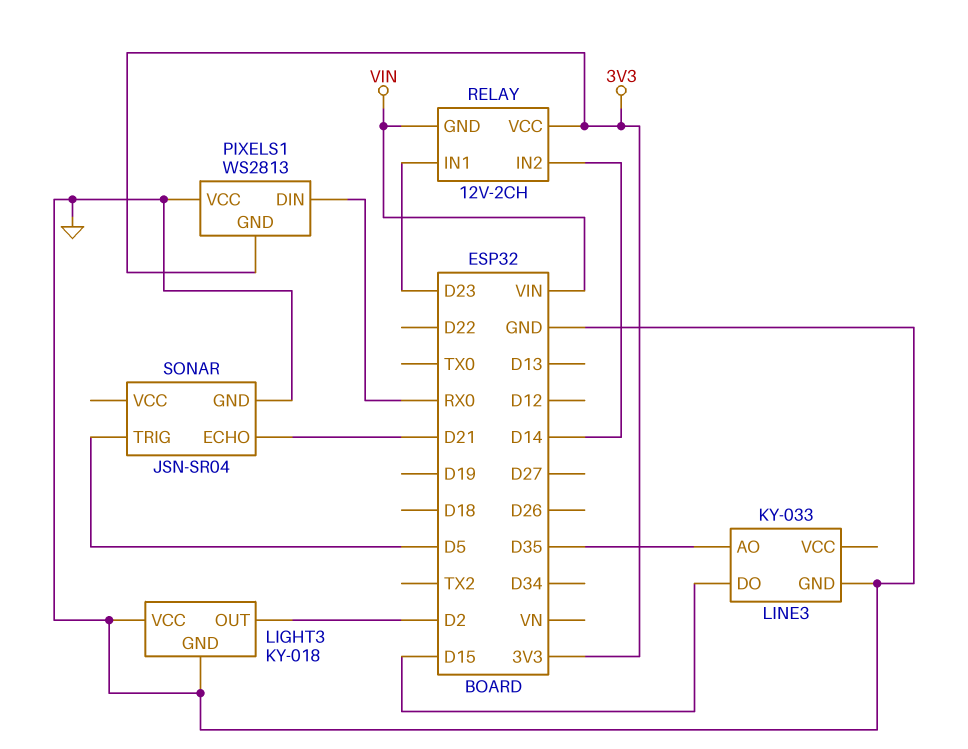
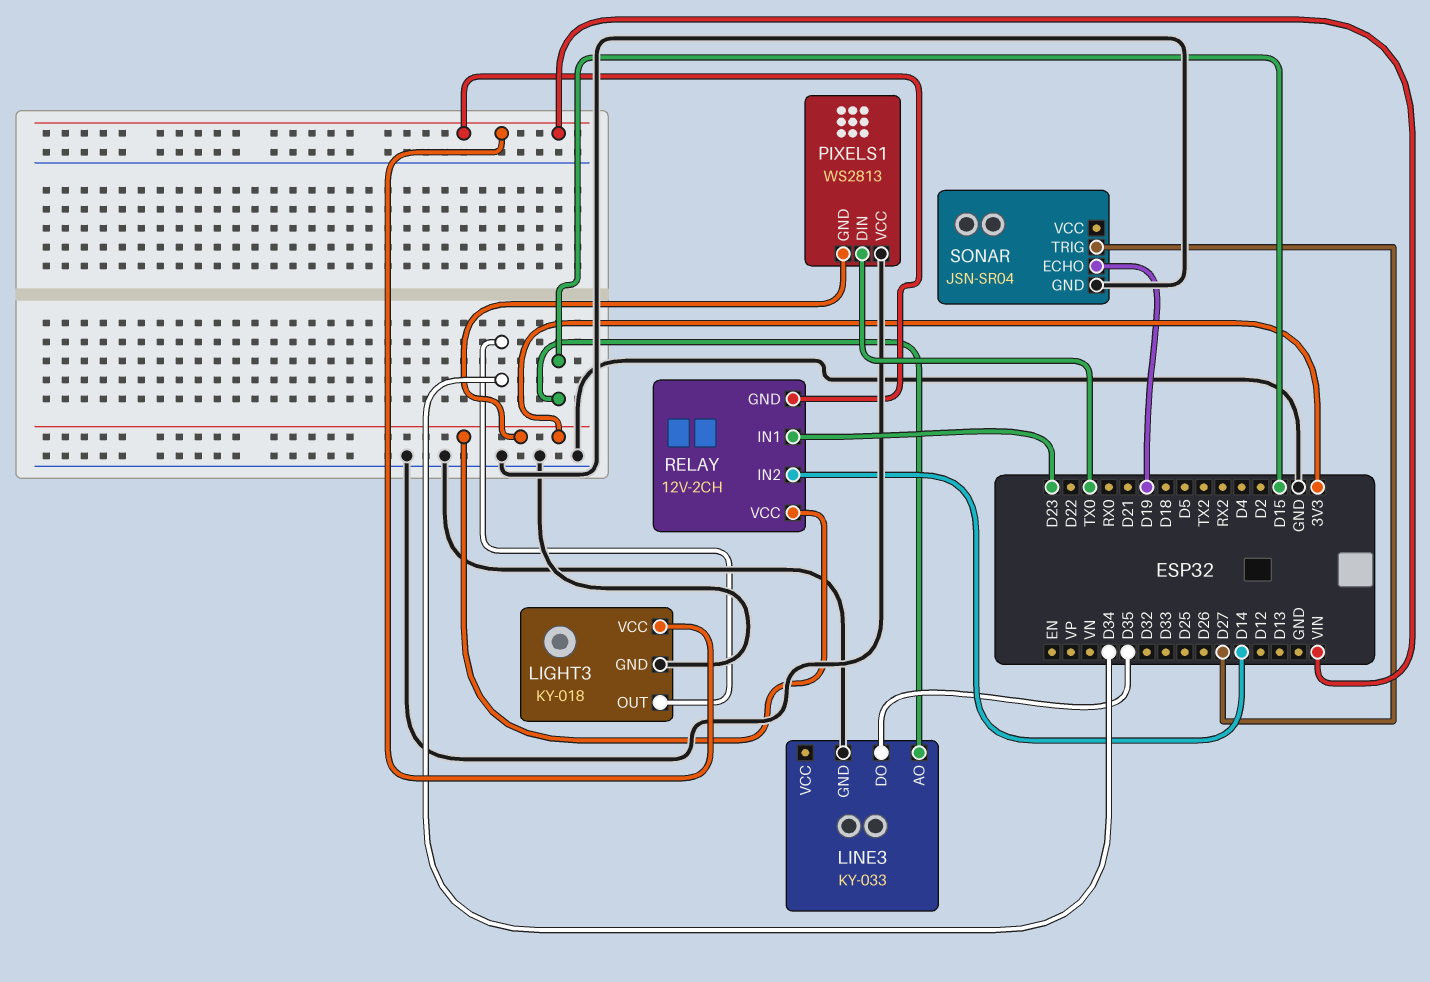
LIGHT3 pin OUT: D2 -> D34
LIGHT3 pin VCC: GND -> VIN
LINE3 pin AO: D35 -> D15
LINE3 pin DO: D15 -> D35
PIXELS1 pin DIN: RX0 -> TX0
SONAR pin ECHO: D21 -> D19
SONAR pin TRIG: D5 -> D27

